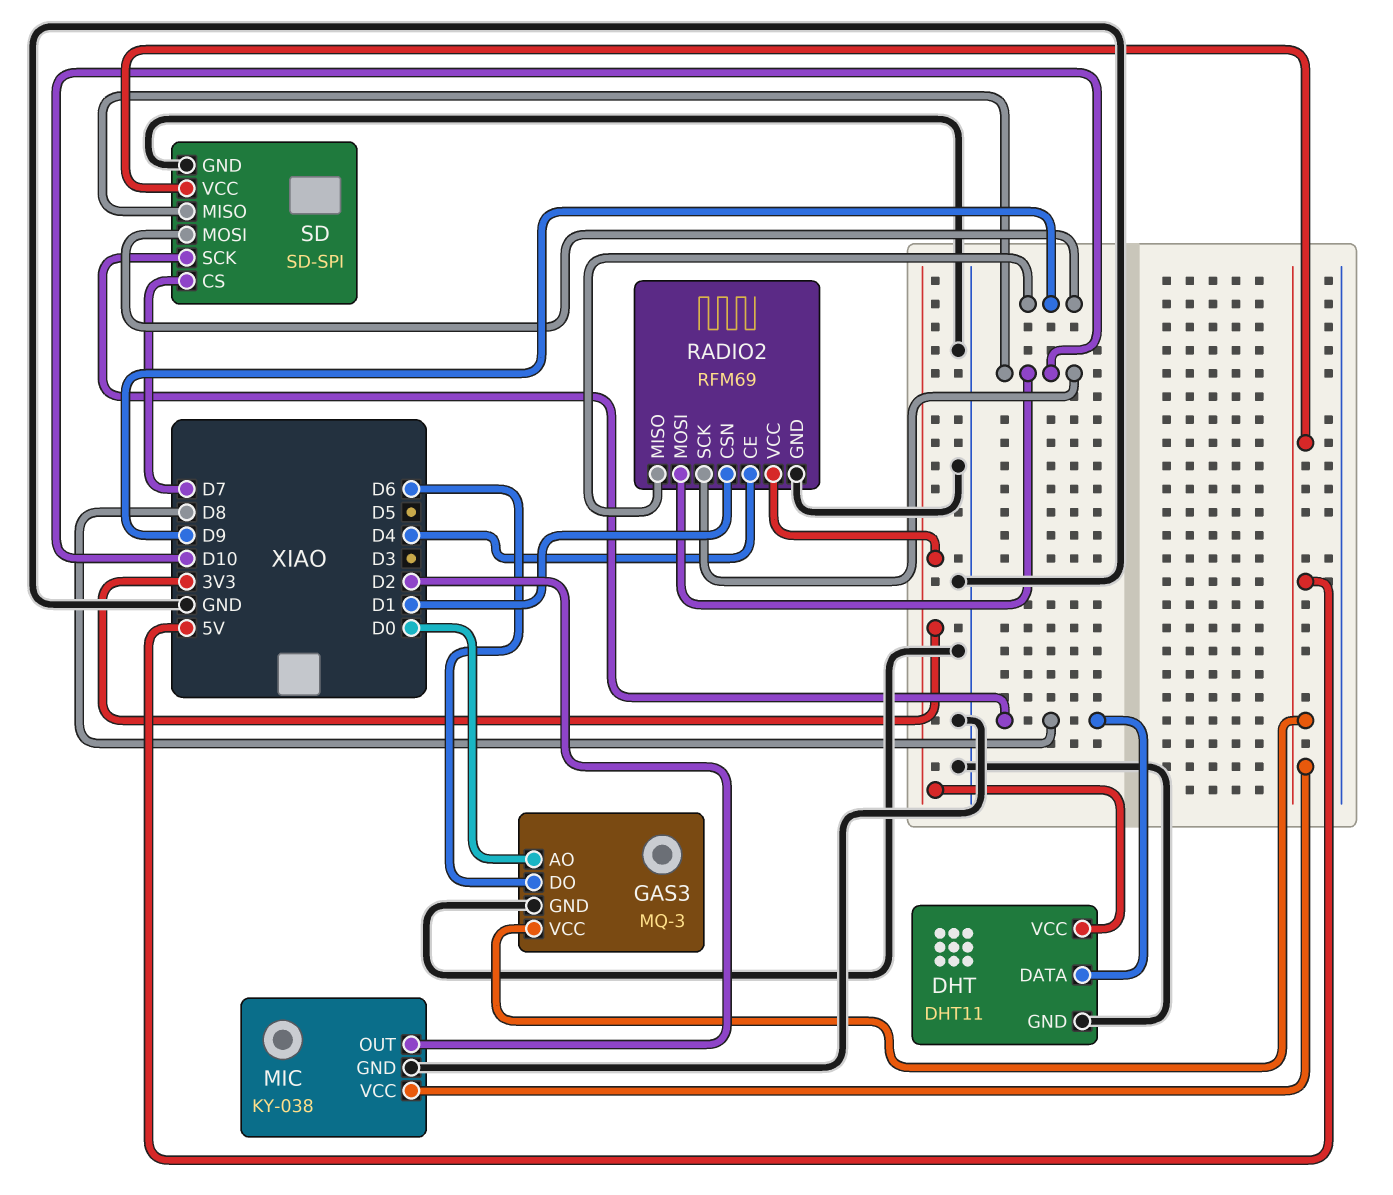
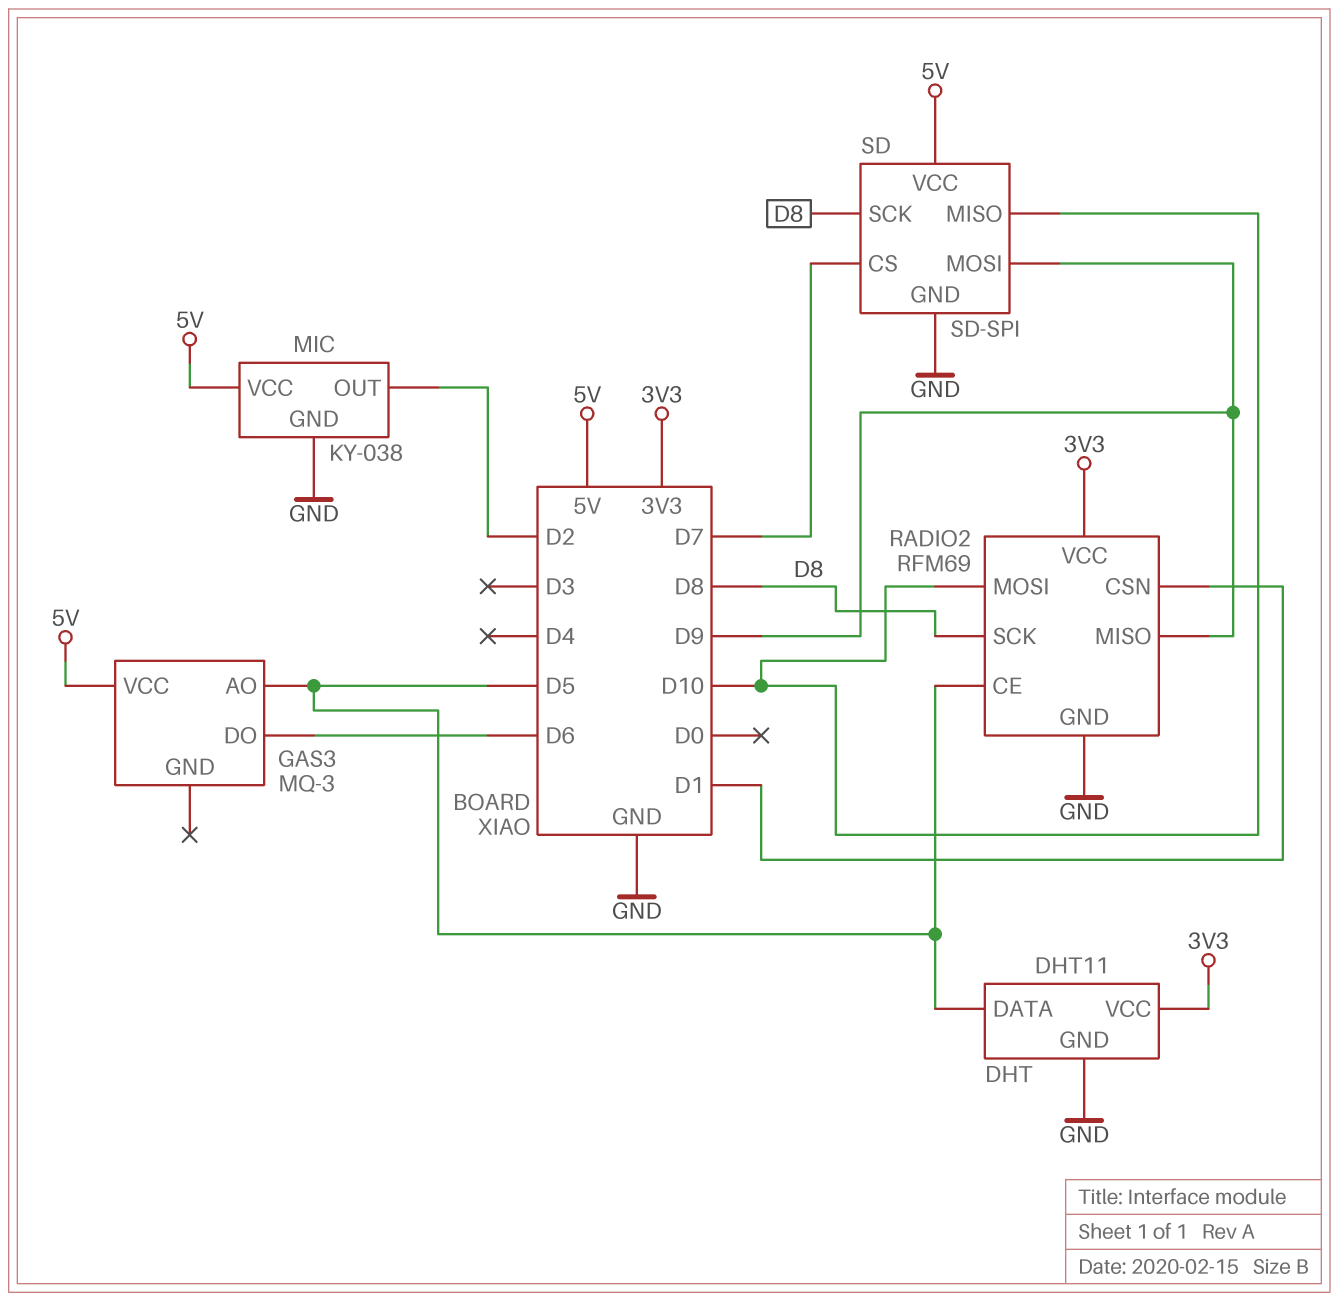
DHT pin DATA: D8 -> D5
GAS3 pin AO: D0 -> D5
GAS3 pin GND: GND -> none
RADIO2 pin CE: D4 -> D5
RADIO2 pin SCK: D10 -> D8

